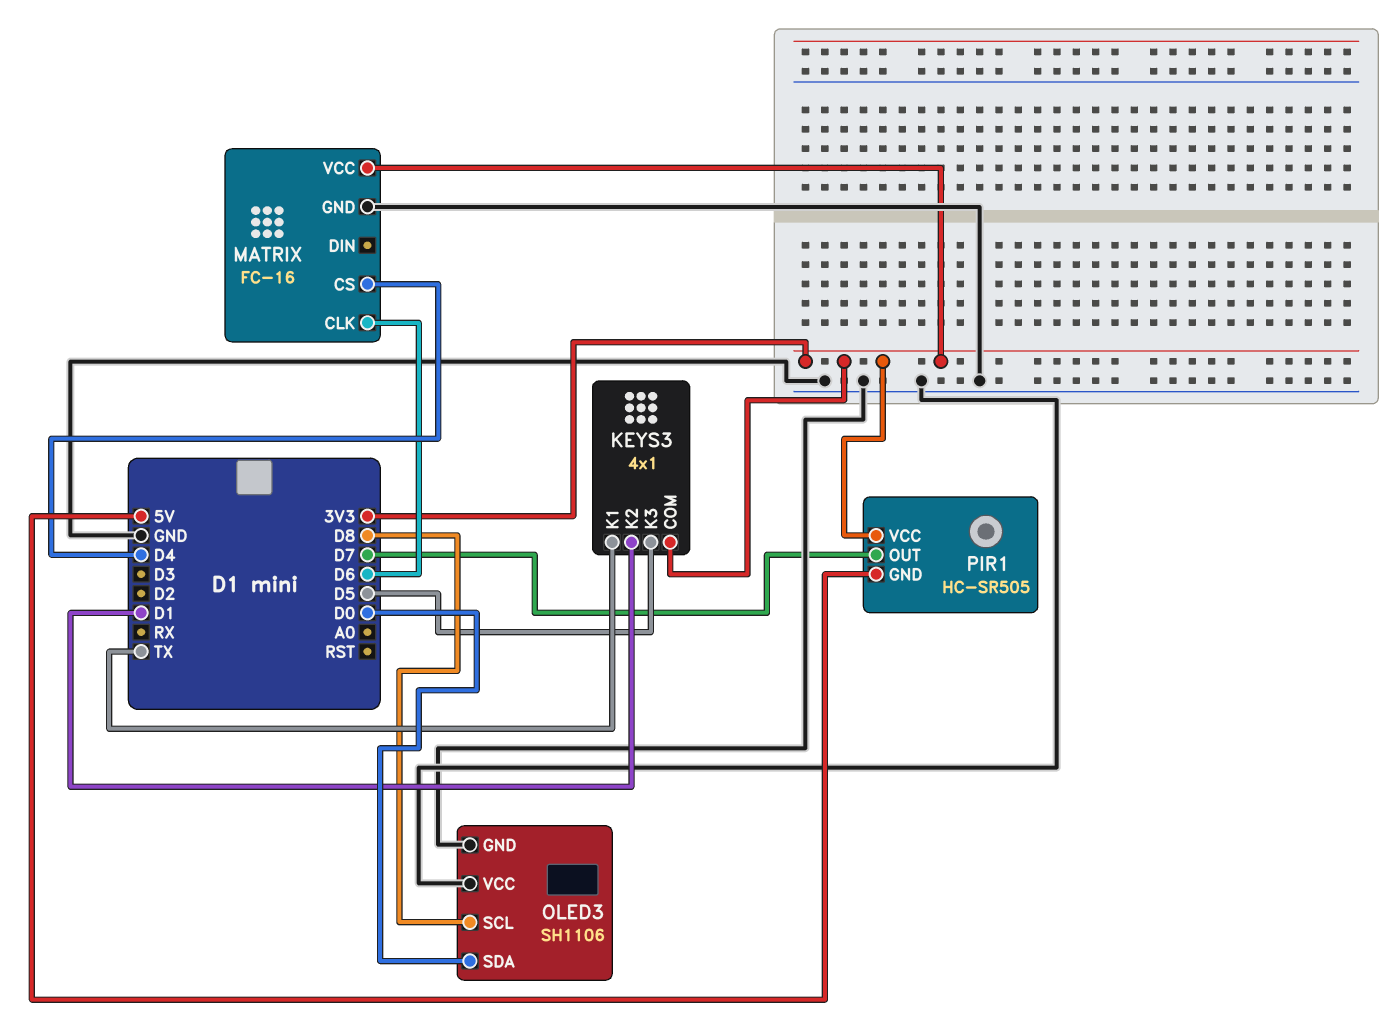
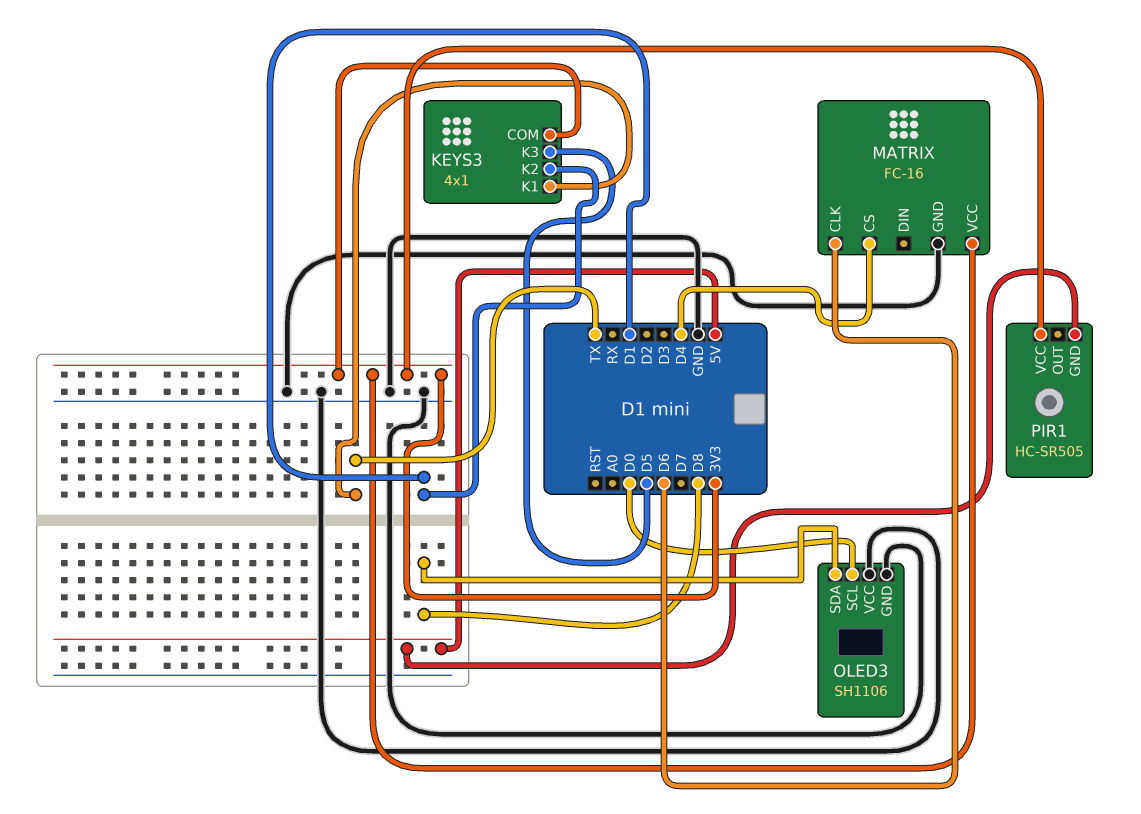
OLED3 pin SCL: D8 -> D0
OLED3 pin SDA: D0 -> D8
PIR1 pin OUT: D7 -> none

